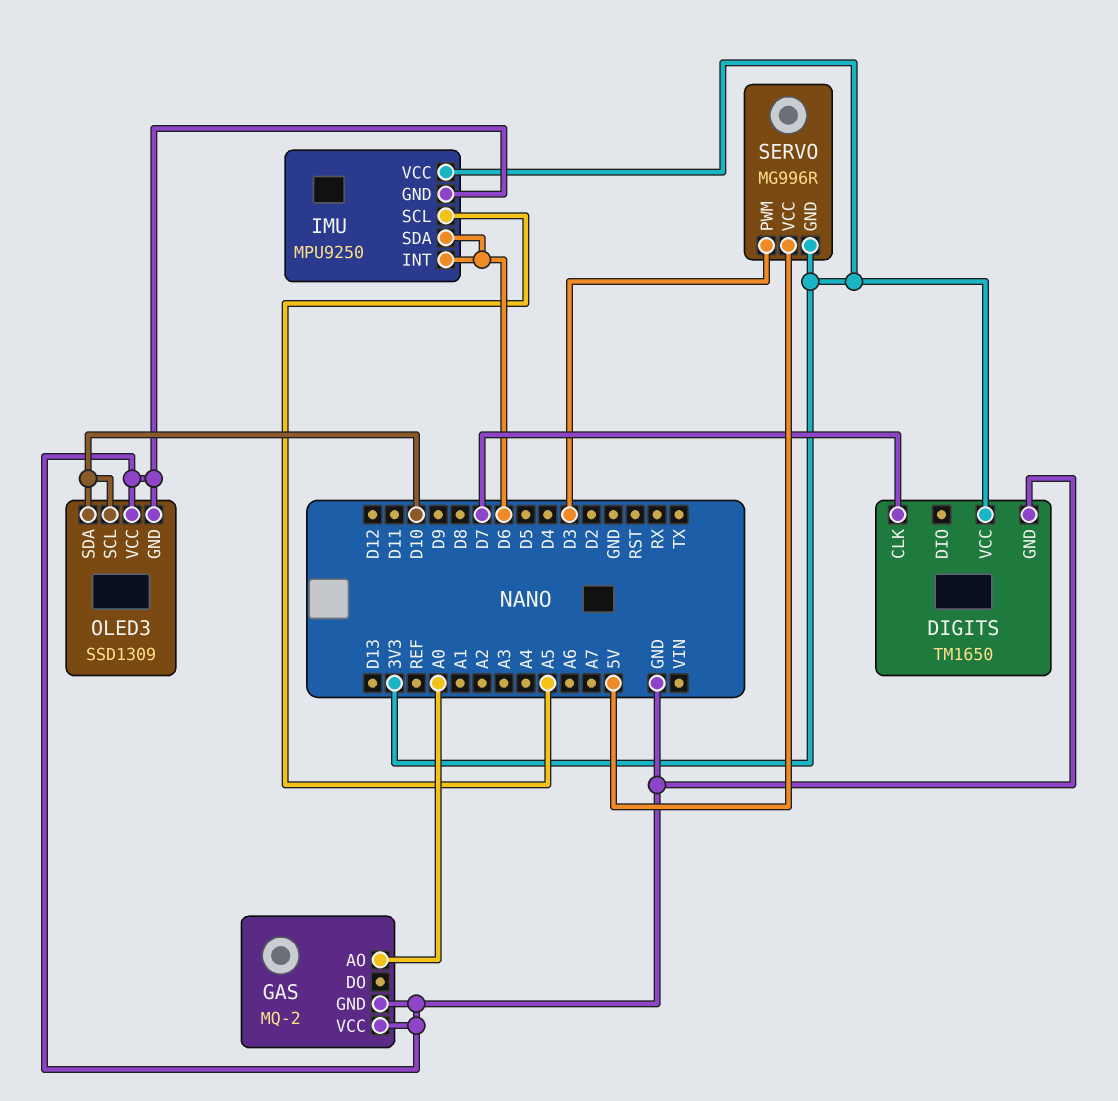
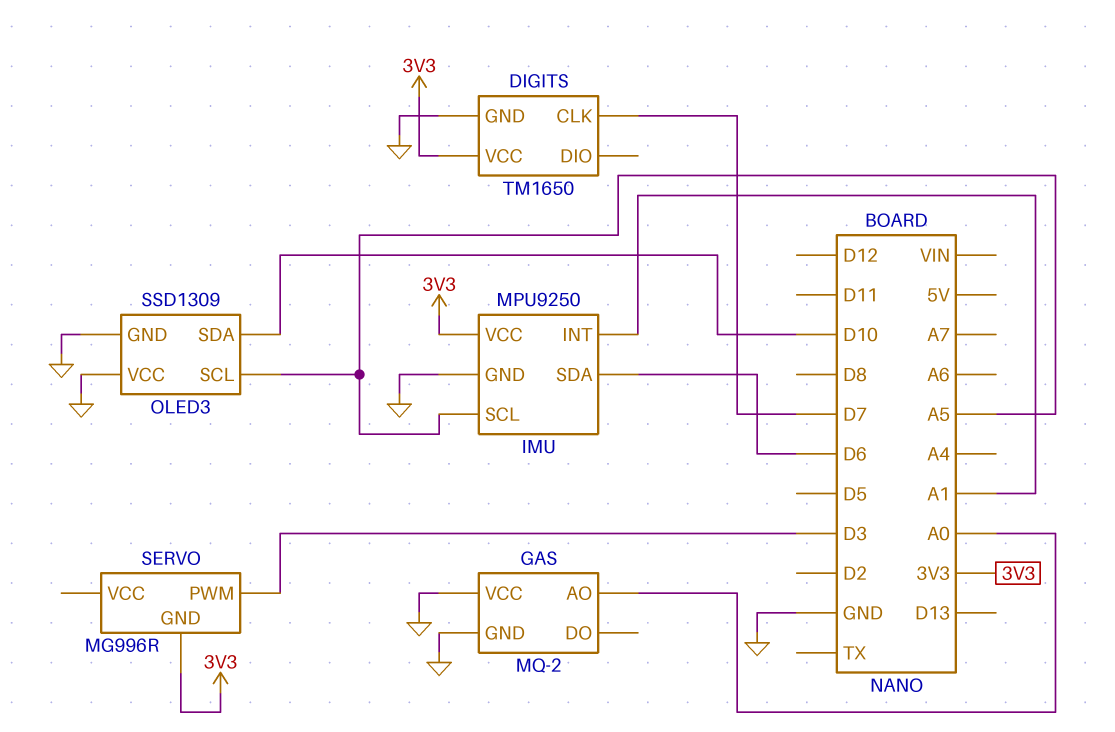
IMU pin INT: D6 -> A1
OLED3 pin SCL: D10 -> A5
SERVO pin VCC: 5V -> none

